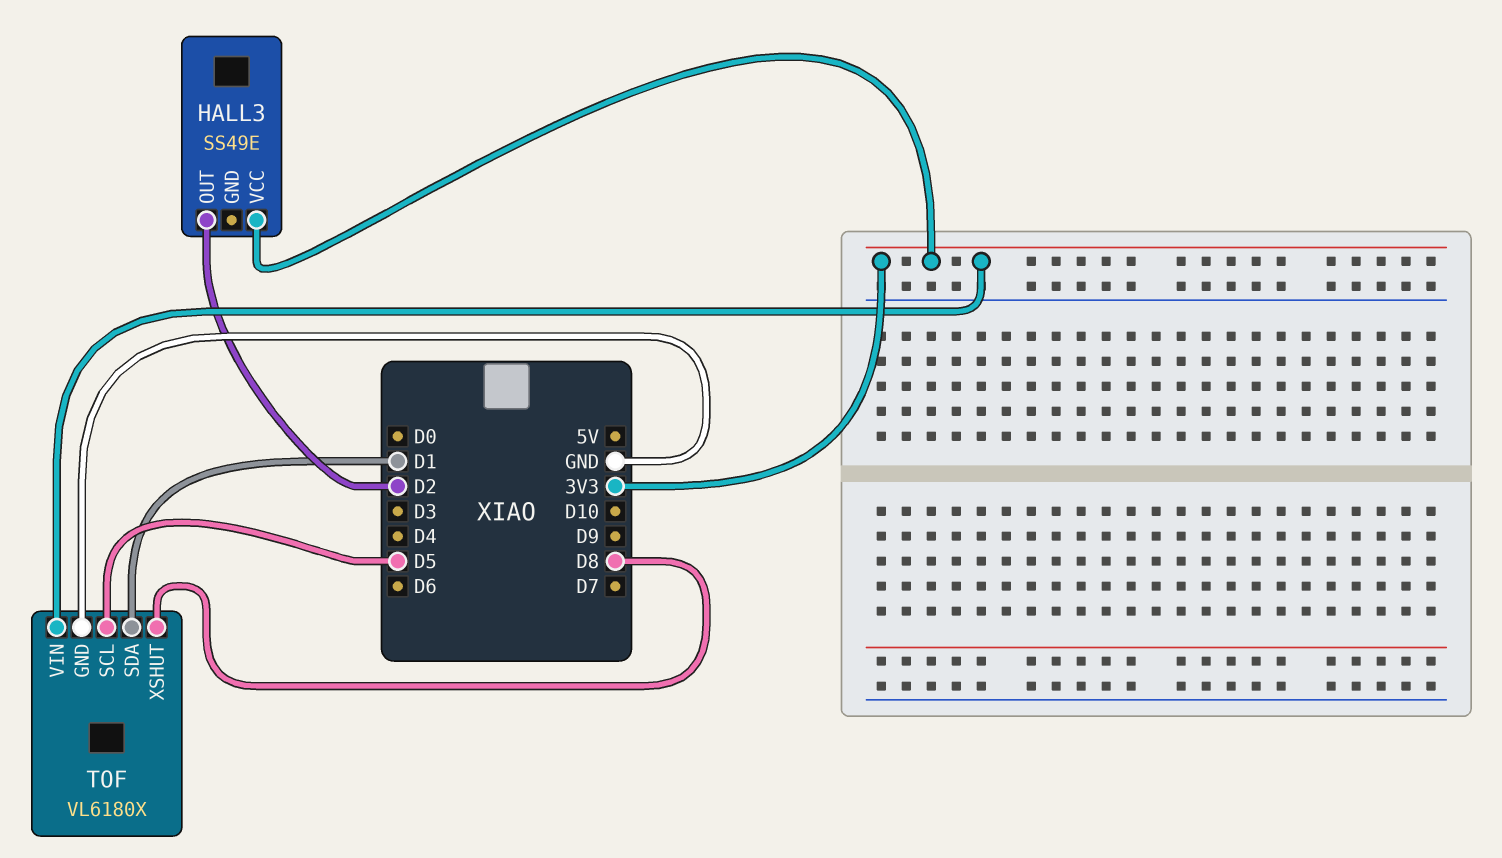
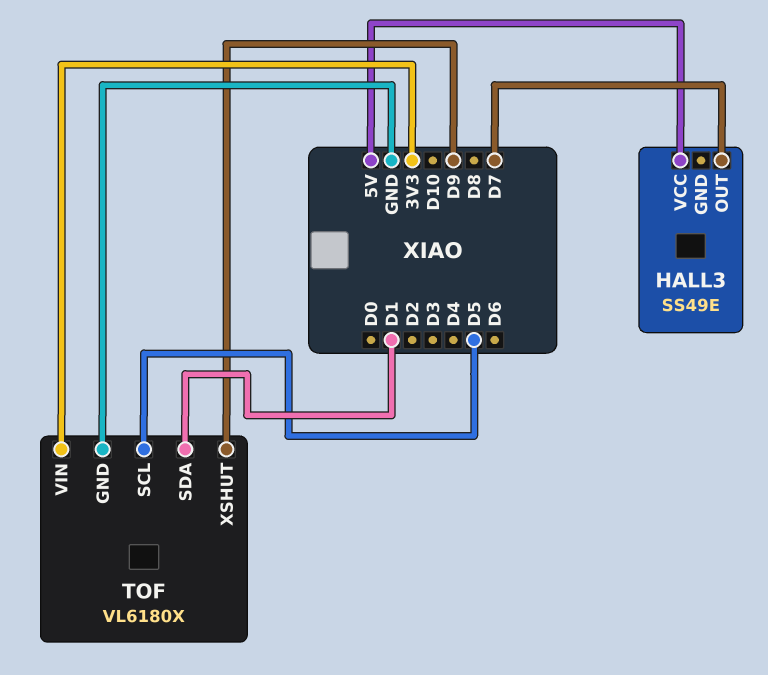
HALL3 pin OUT: D2 -> D7
HALL3 pin VCC: 3V3 -> 5V
TOF pin XSHUT: D8 -> D9

